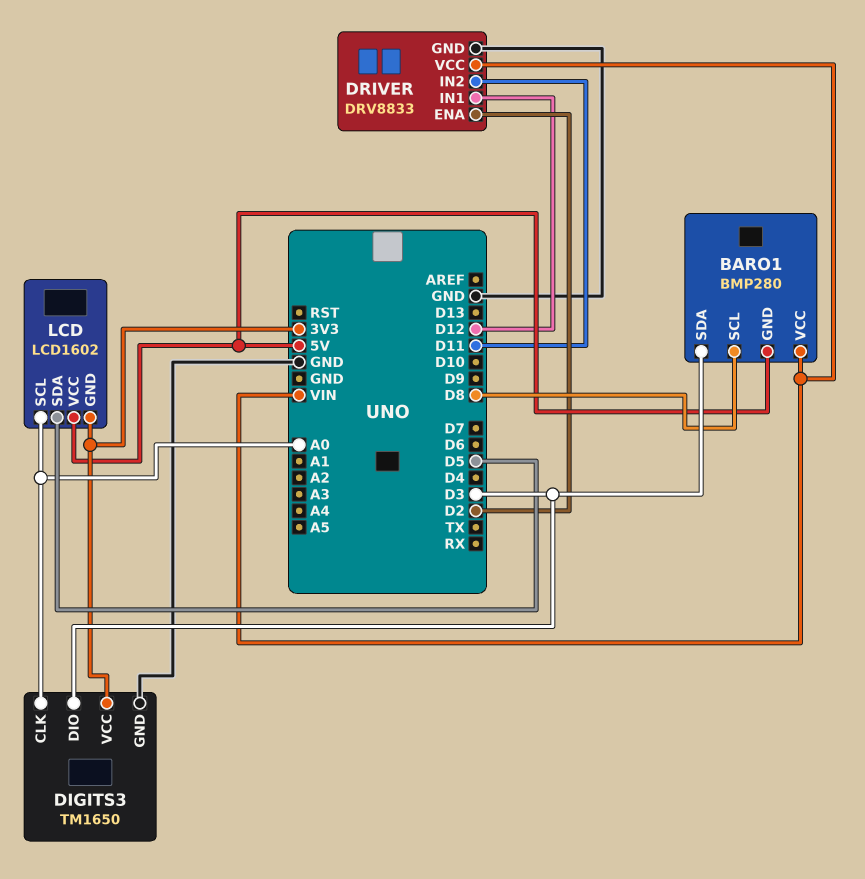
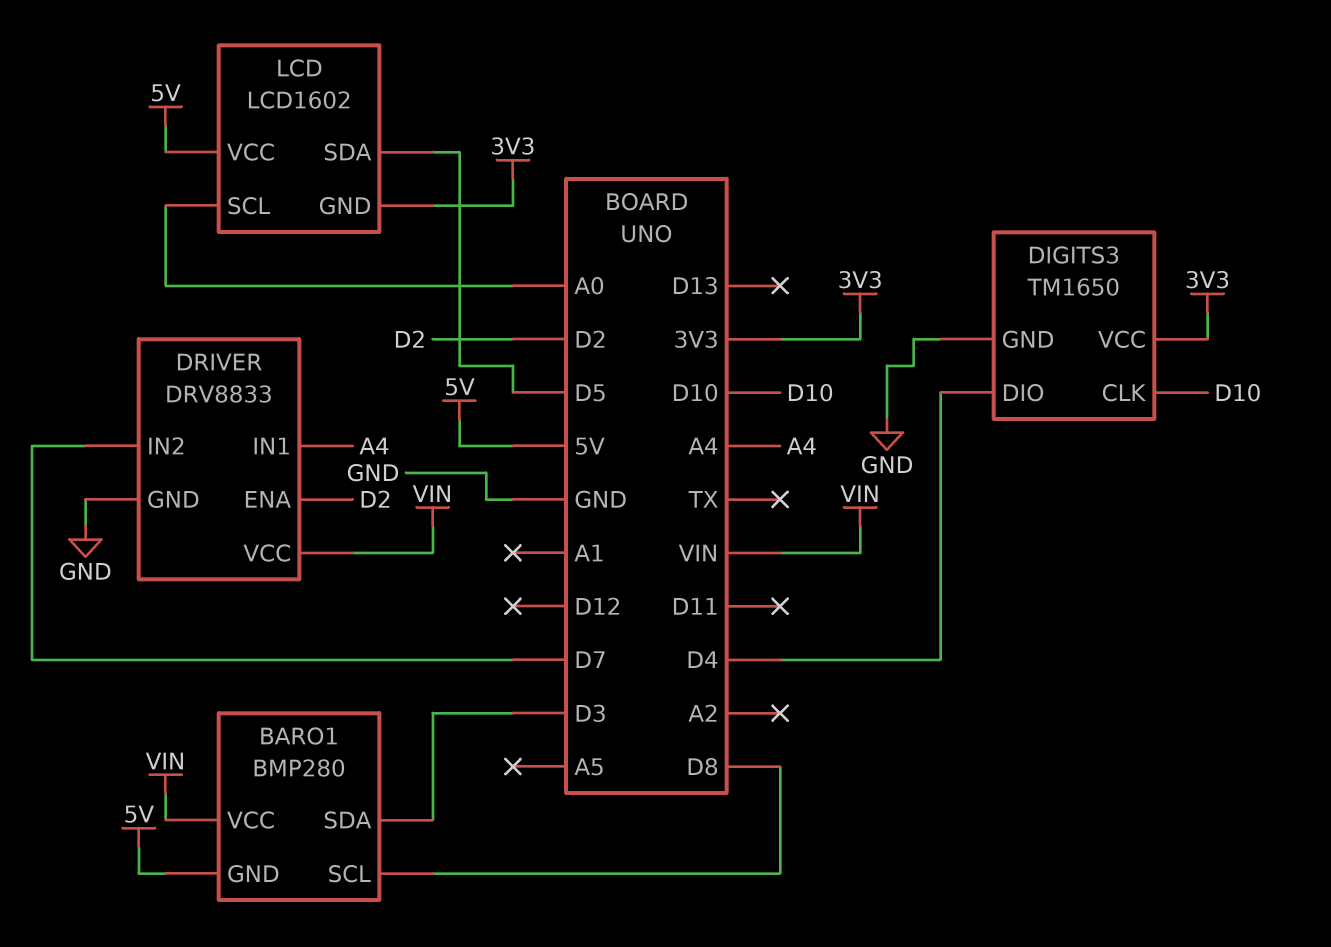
DIGITS3 pin CLK: A0 -> D10
DIGITS3 pin DIO: D3 -> D4
DRIVER pin IN1: D12 -> A4
DRIVER pin IN2: D11 -> D7

